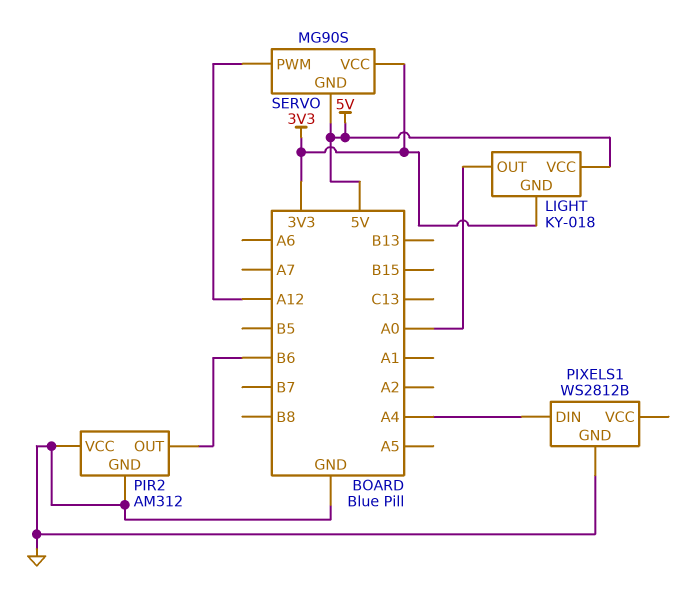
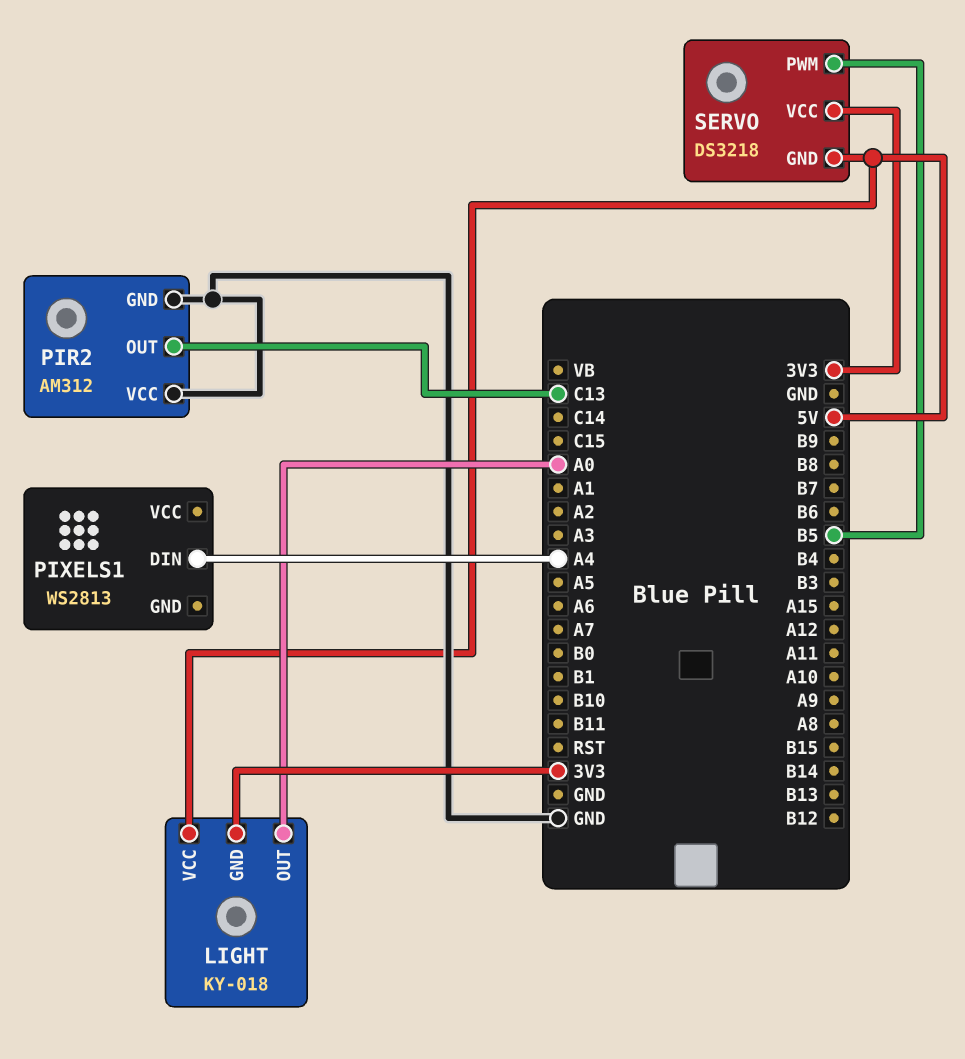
PIR2 pin OUT: B6 -> C13
PIXELS1: WS2812B -> WS2813
PIXELS1 pin GND: GND -> none
SERVO: MG90S -> DS3218
SERVO pin PWM: A12 -> B5

